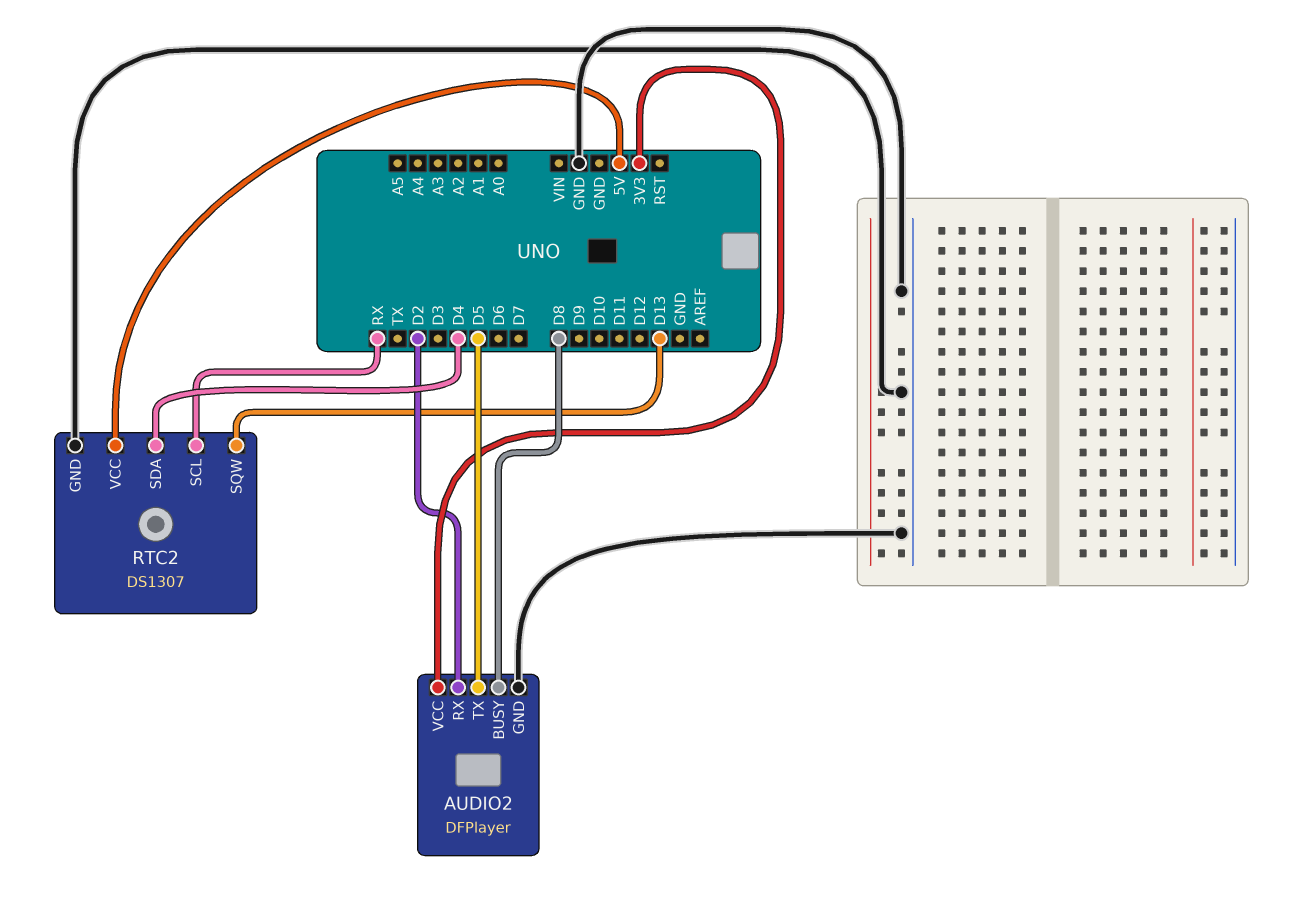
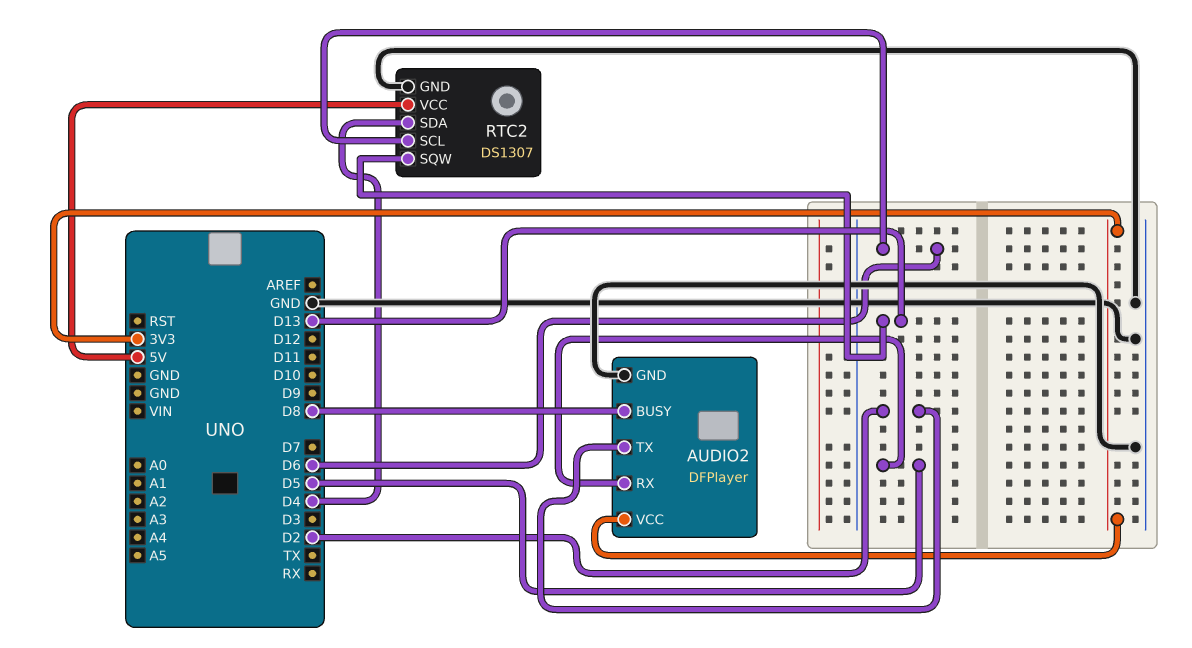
AUDIO2 pin RX: D2 -> D5
AUDIO2 pin TX: D5 -> D2
RTC2 pin SCL: RX -> D6

